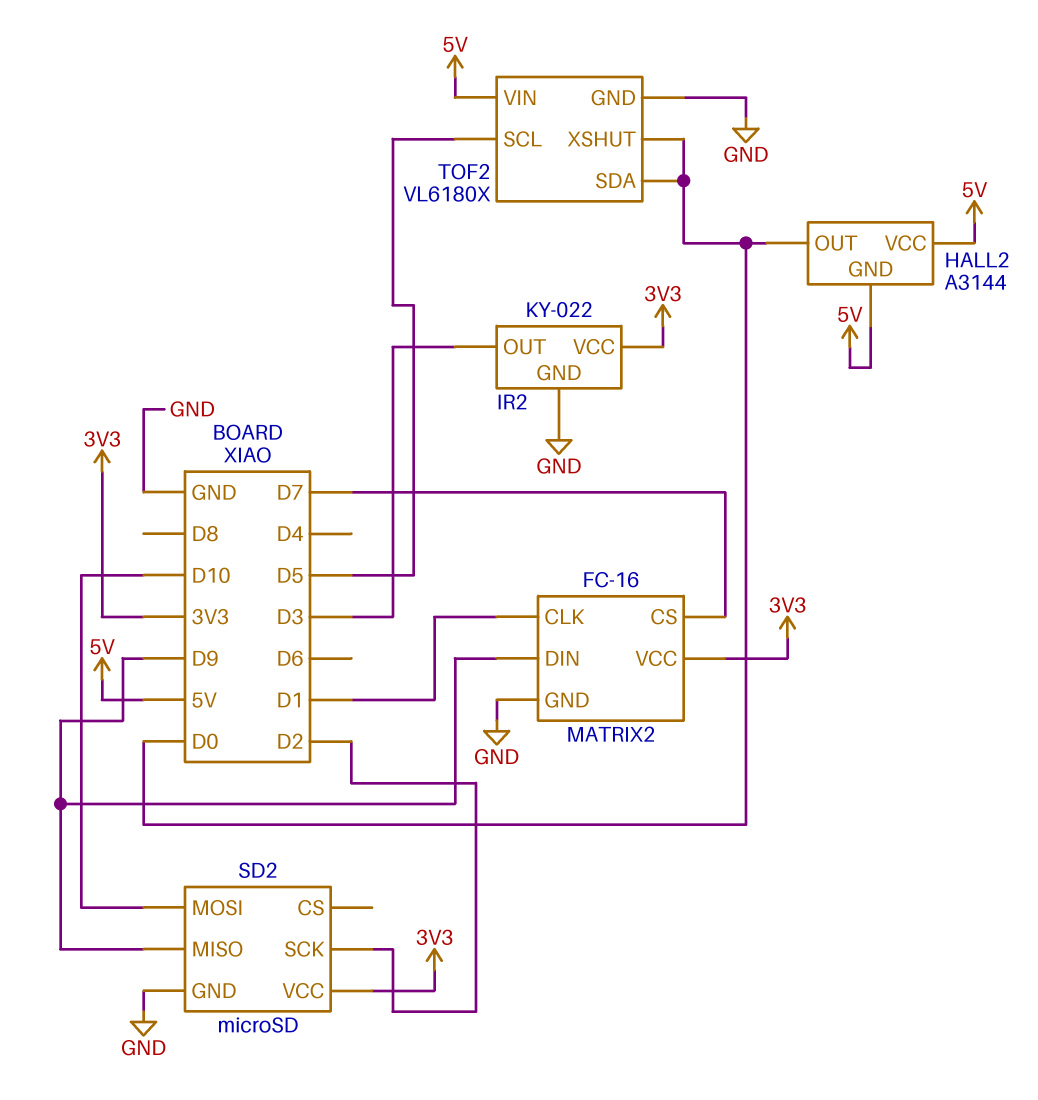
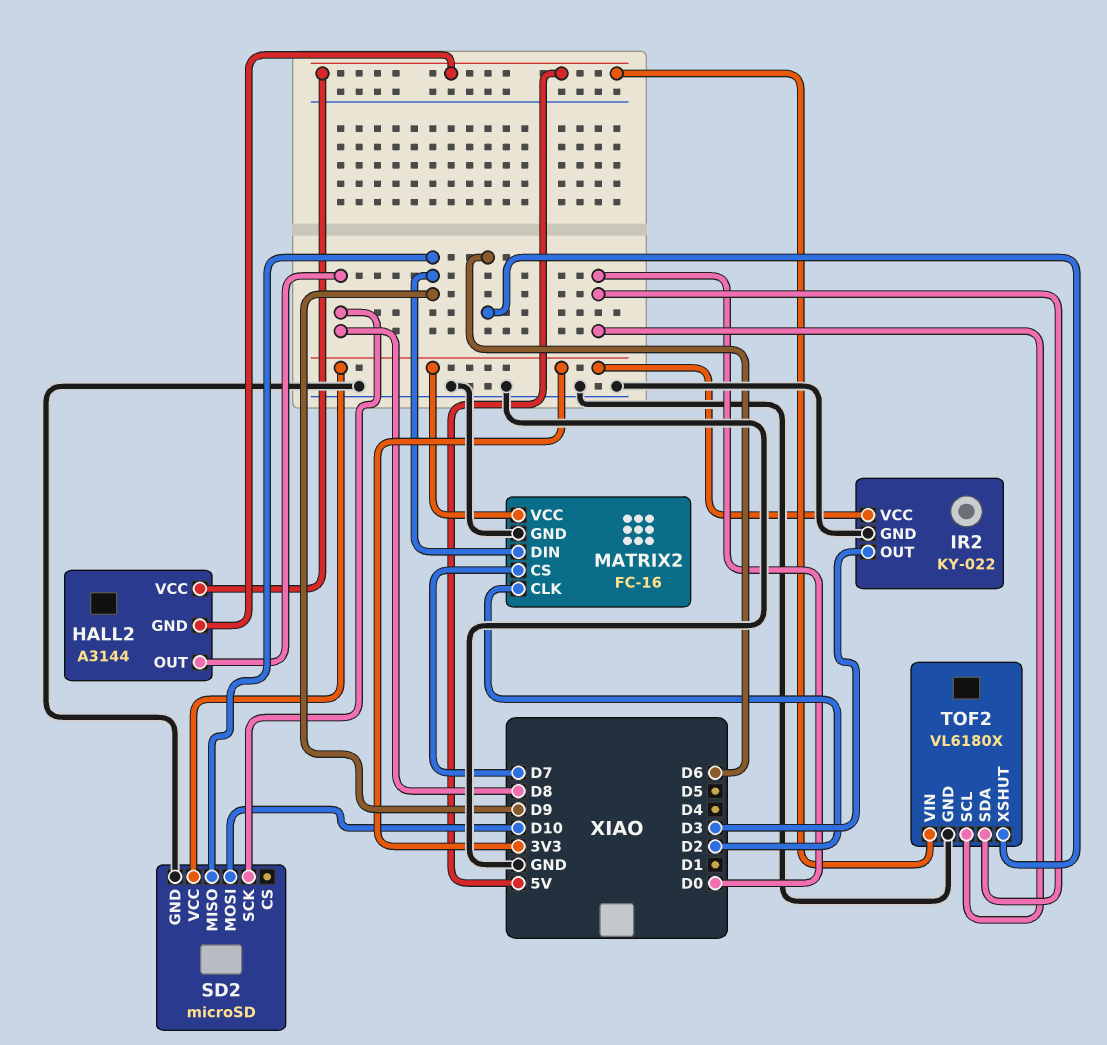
HALL2 pin OUT: D0 -> D8
MATRIX2 pin CLK: D1 -> D2
SD2 pin SCK: D2 -> D8
TOF2 pin SCL: D5 -> D0
TOF2 pin XSHUT: D0 -> D6

